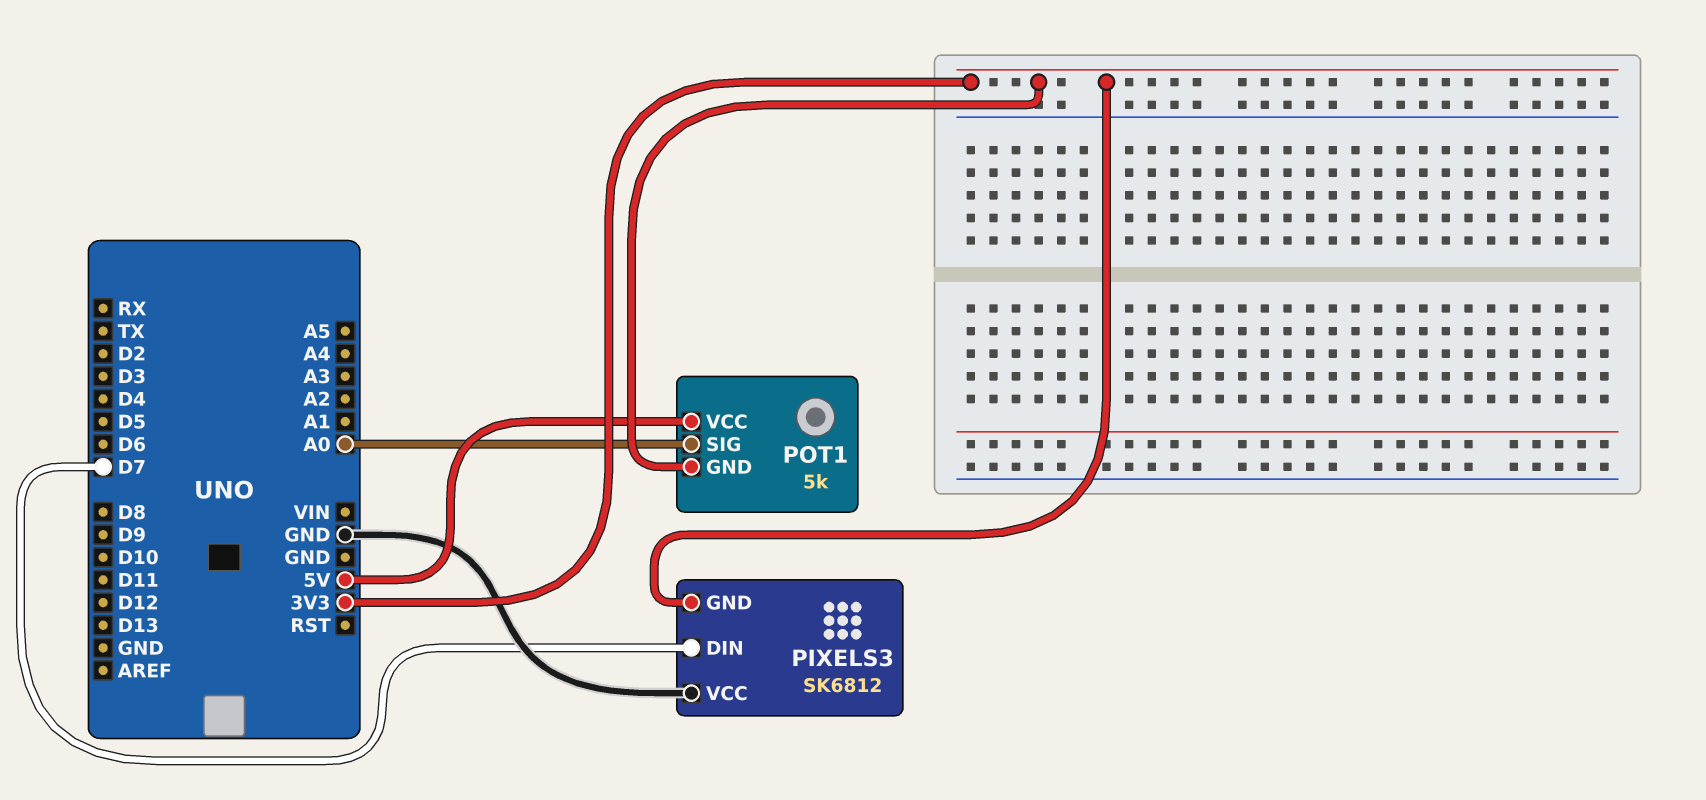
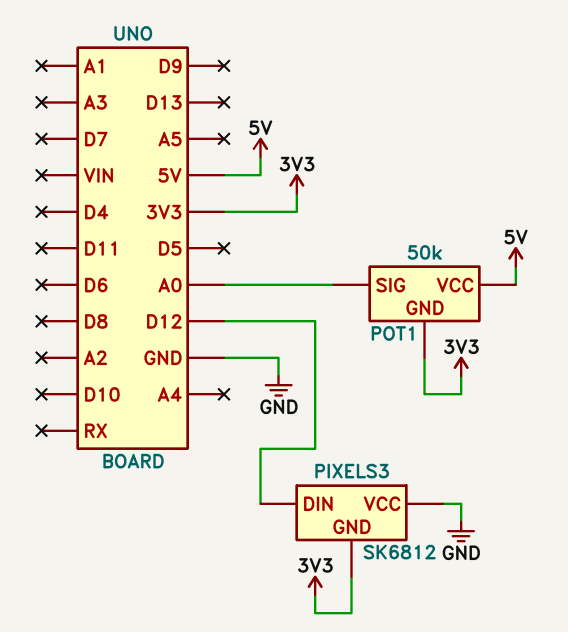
PIXELS3 pin DIN: D7 -> D12
POT1: 5k -> 50k

